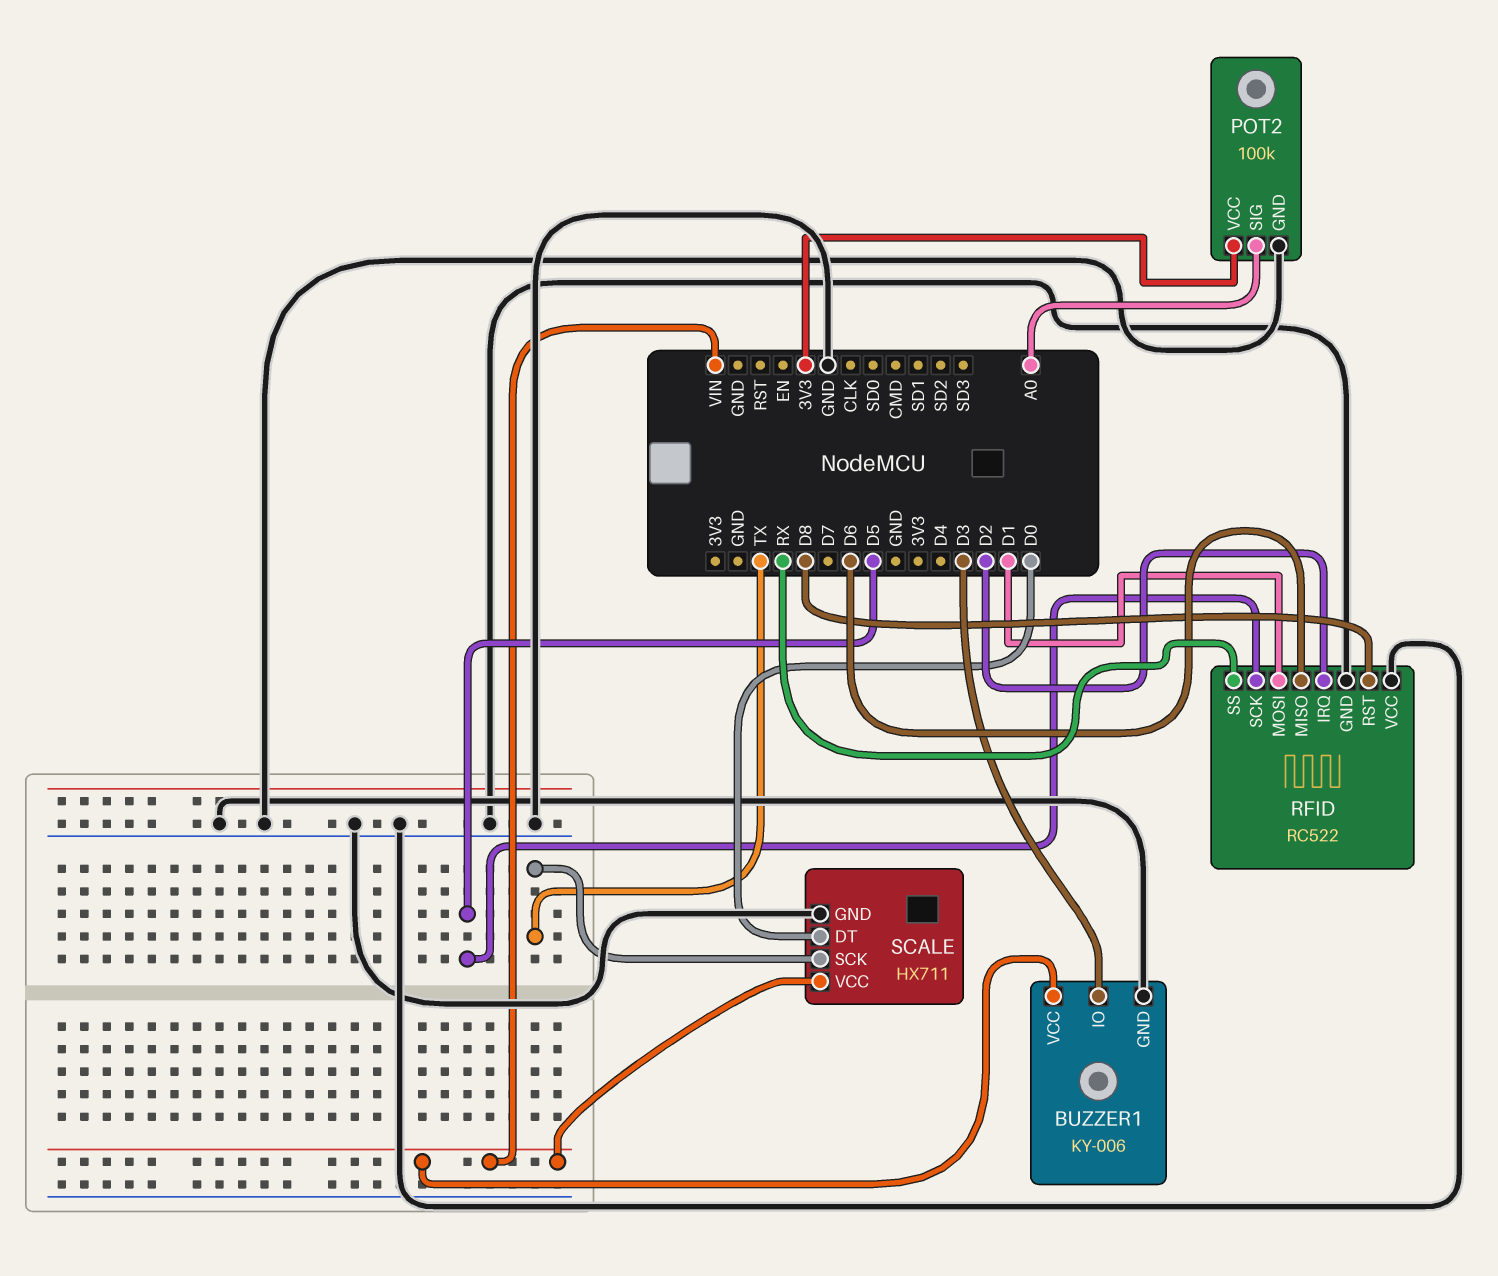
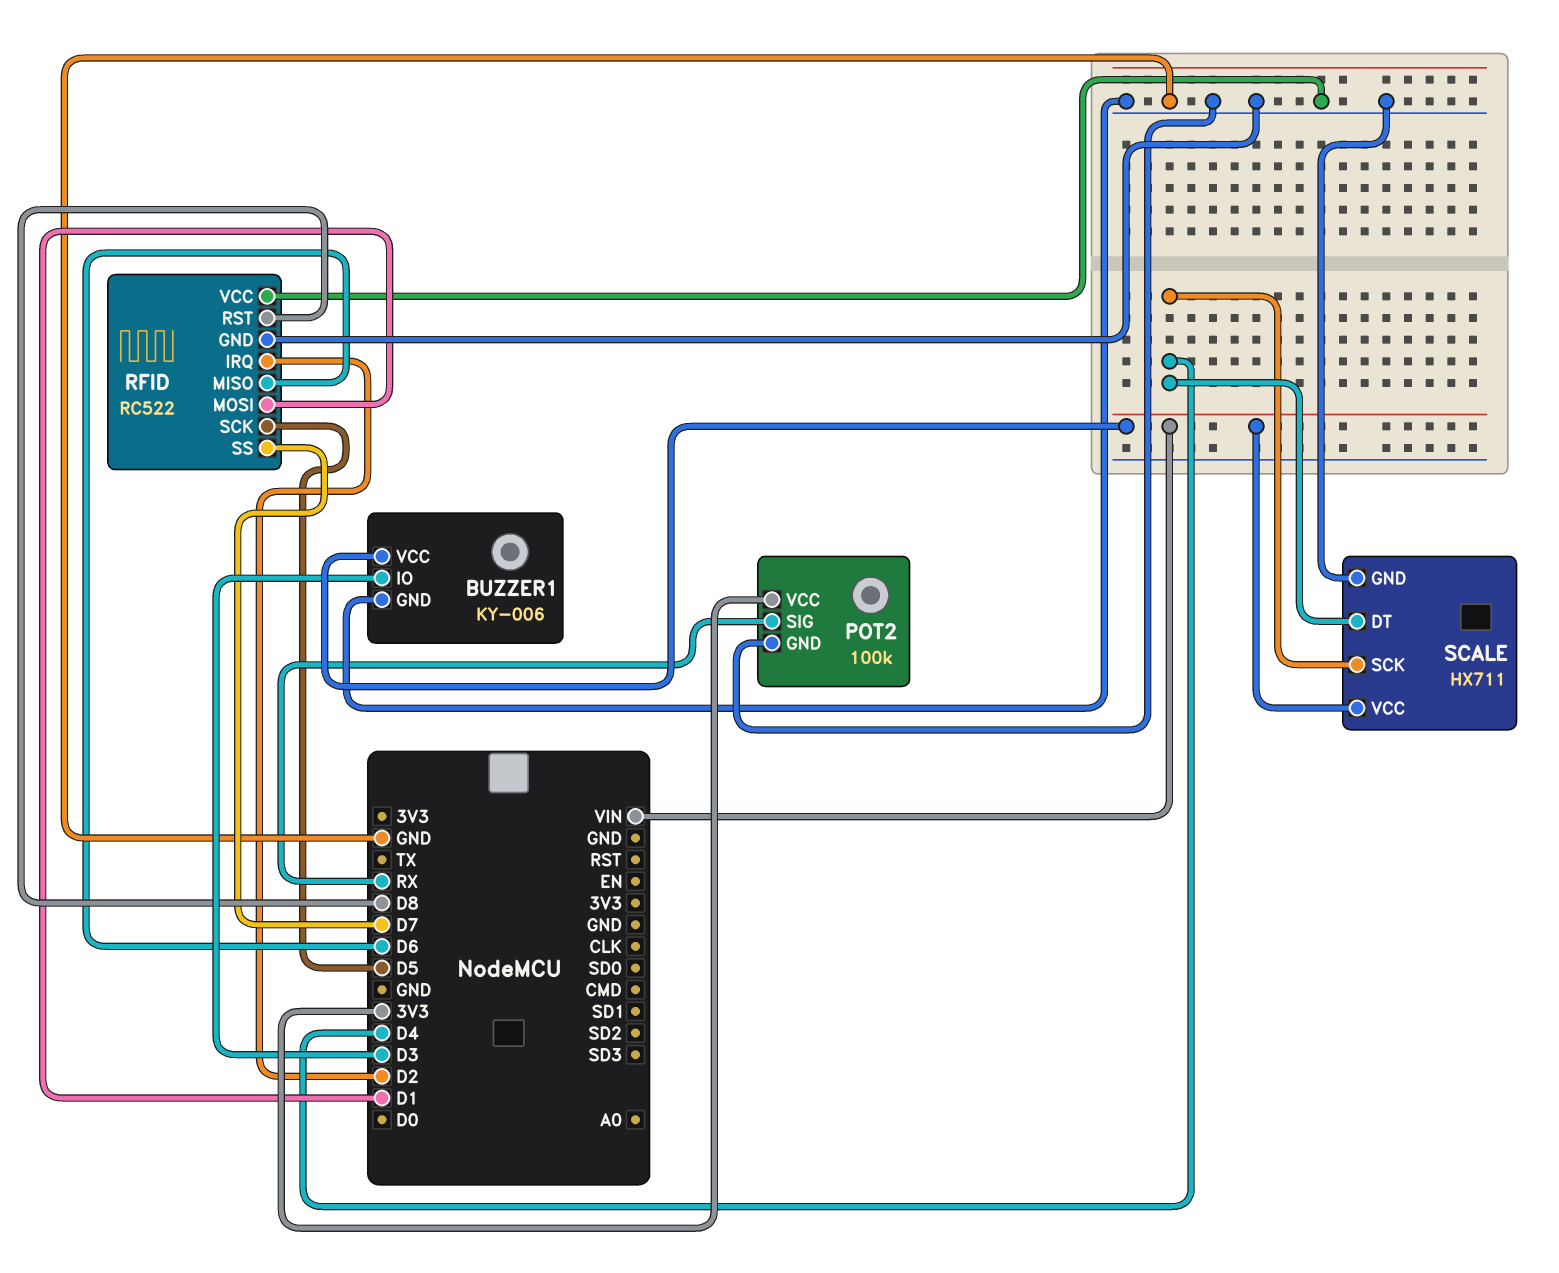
POT2 pin SIG: A0 -> RX
RFID pin SS: RX -> D7
SCALE pin DT: D0 -> D4
SCALE pin SCK: TX -> D4

